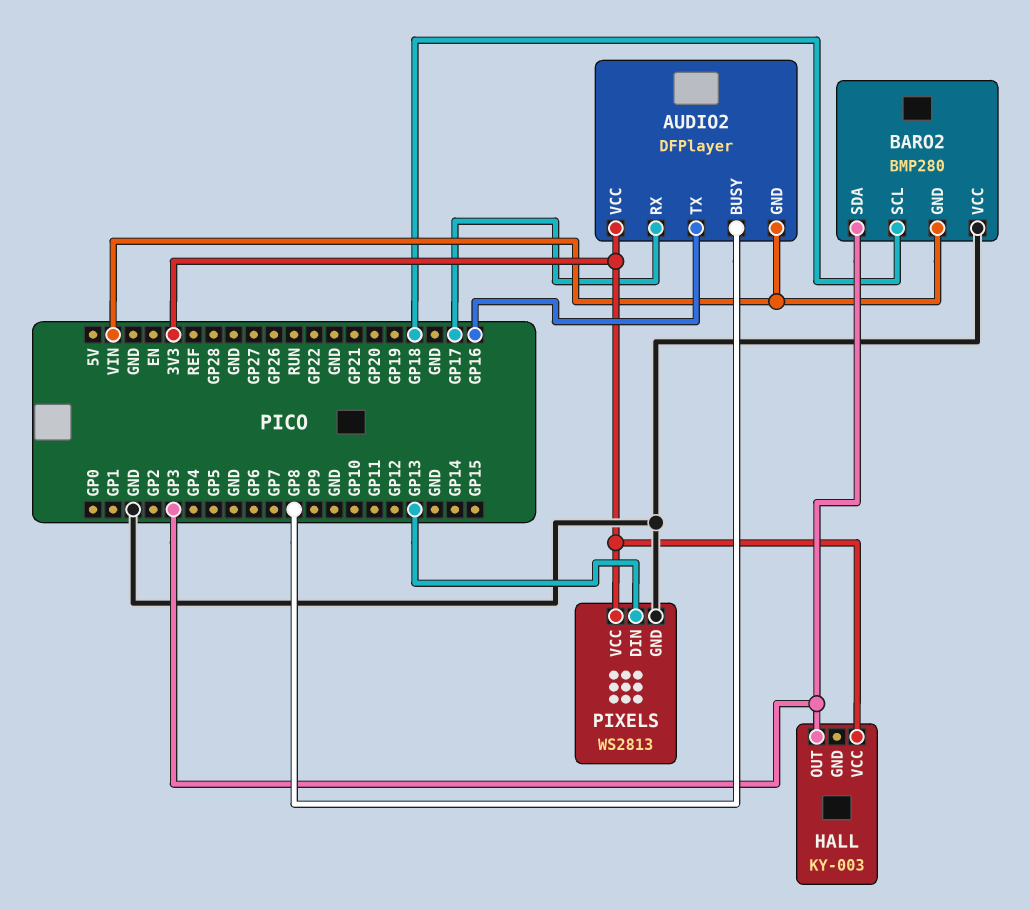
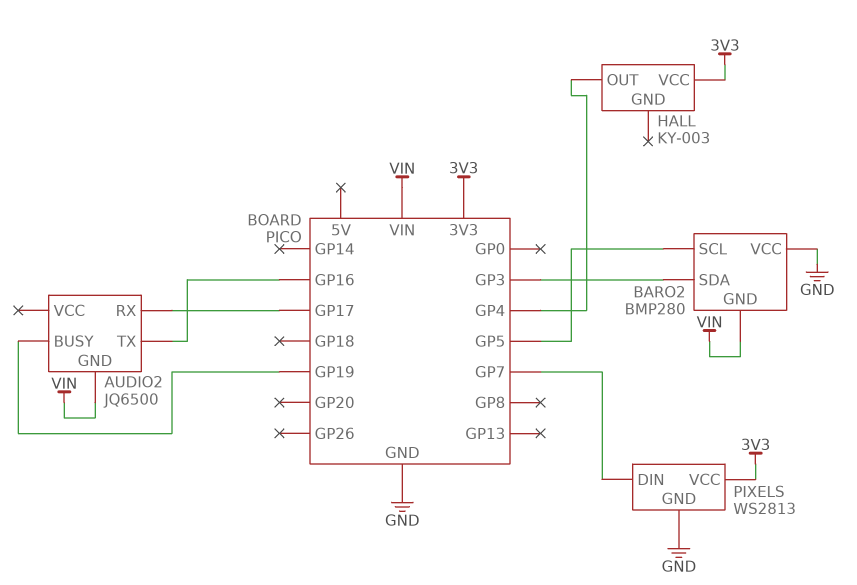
AUDIO2: DFPlayer -> JQ6500
AUDIO2 pin BUSY: GP8 -> GP19
AUDIO2 pin VCC: 3V3 -> none
BARO2 pin SCL: GP18 -> GP5
HALL pin OUT: GP3 -> GP4
PIXELS pin DIN: GP13 -> GP7

